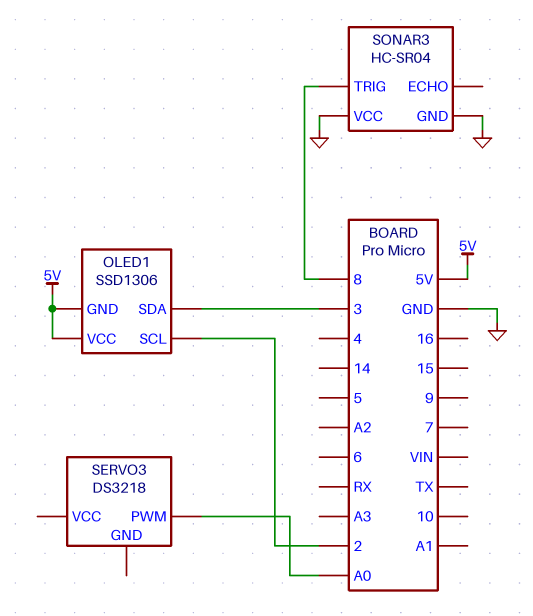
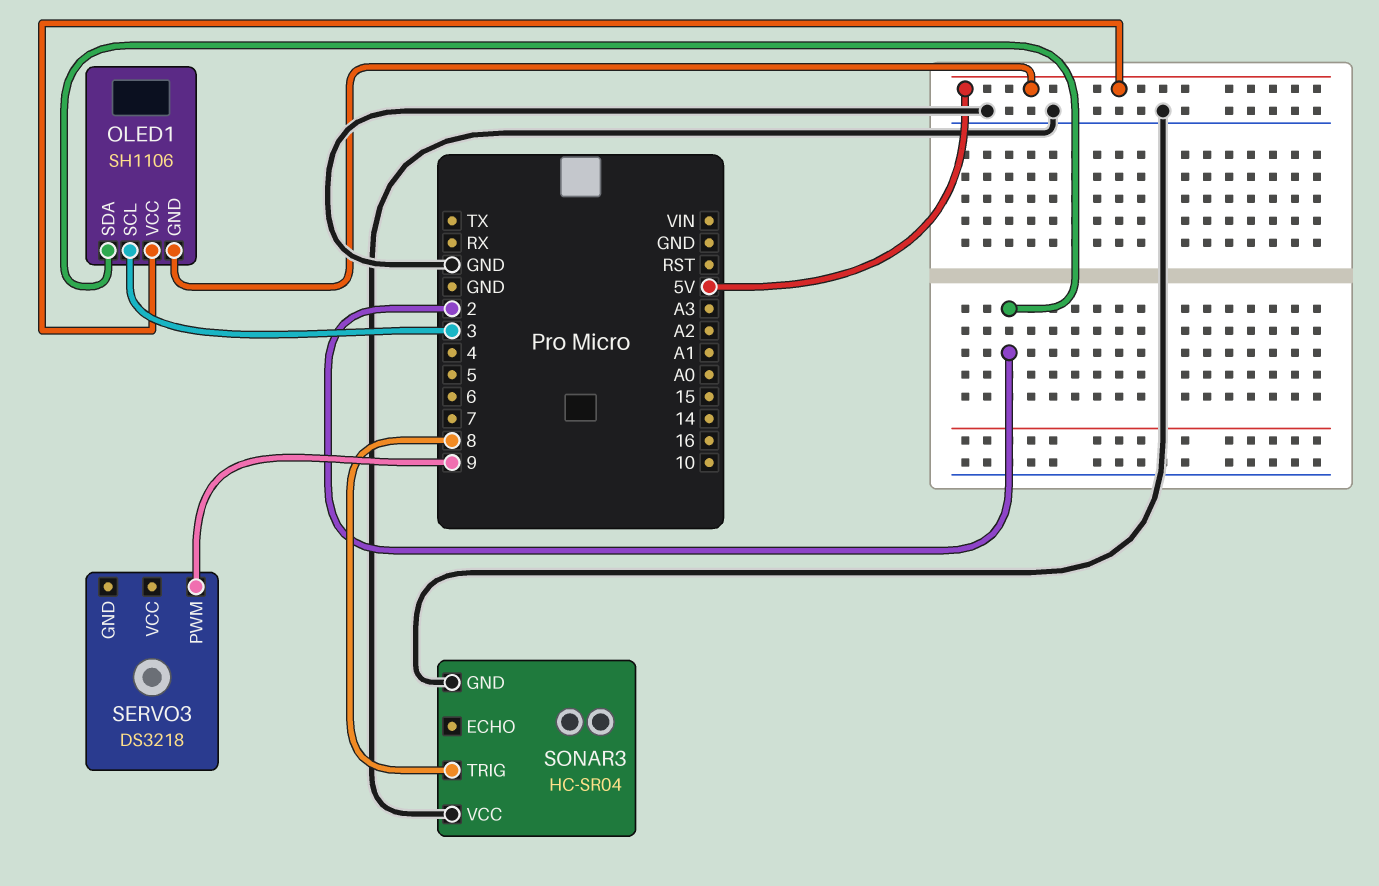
OLED1: SSD1306 -> SH1106
OLED1 pin SCL: 2 -> 3
OLED1 pin SDA: 3 -> 2
SERVO3 pin PWM: A0 -> 9

